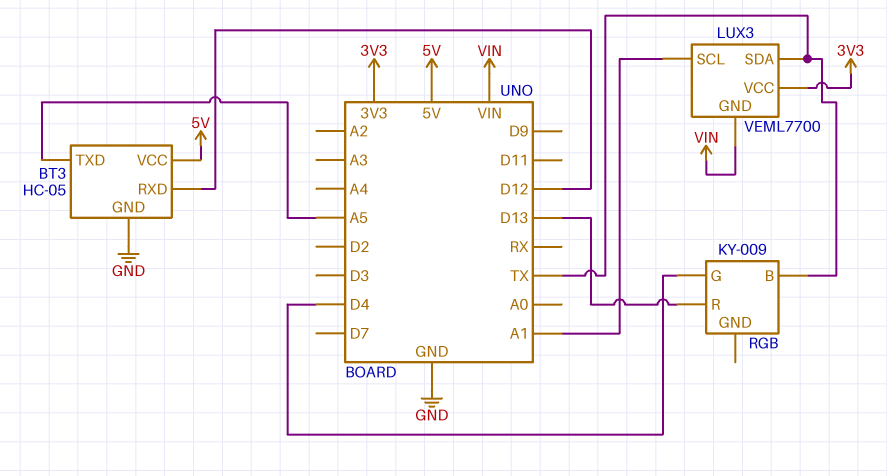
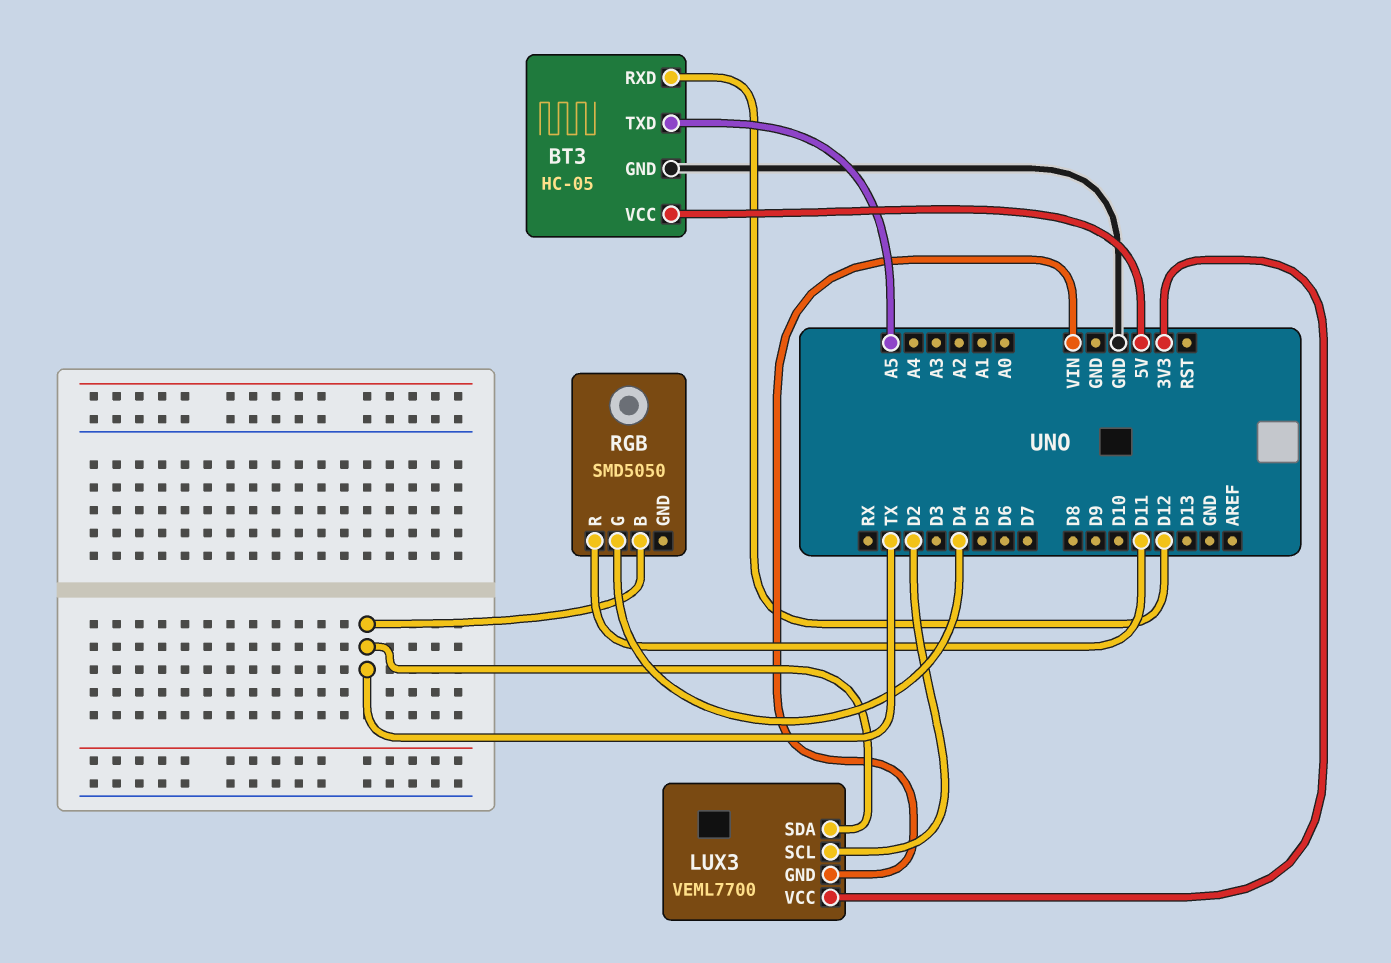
LUX3 pin SCL: A1 -> D2
RGB: KY-009 -> SMD5050
RGB pin R: D13 -> D11

